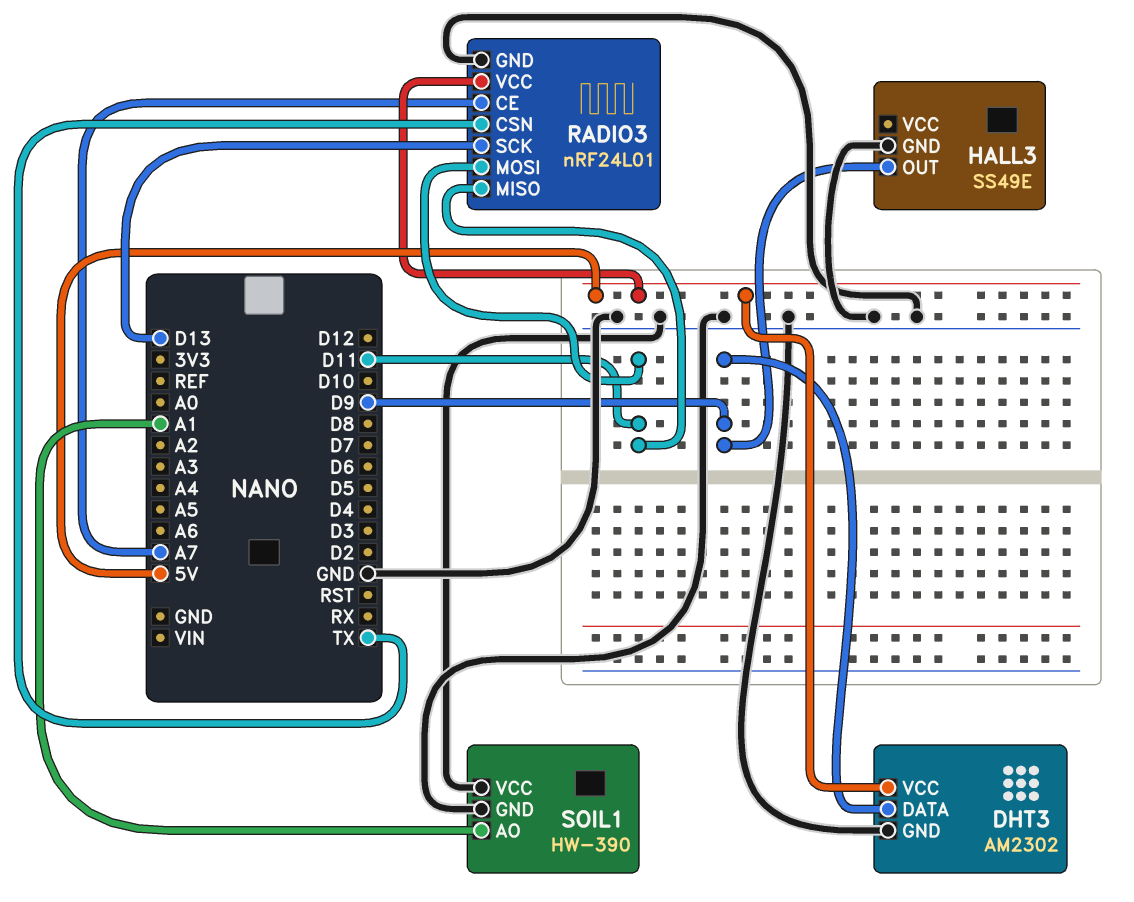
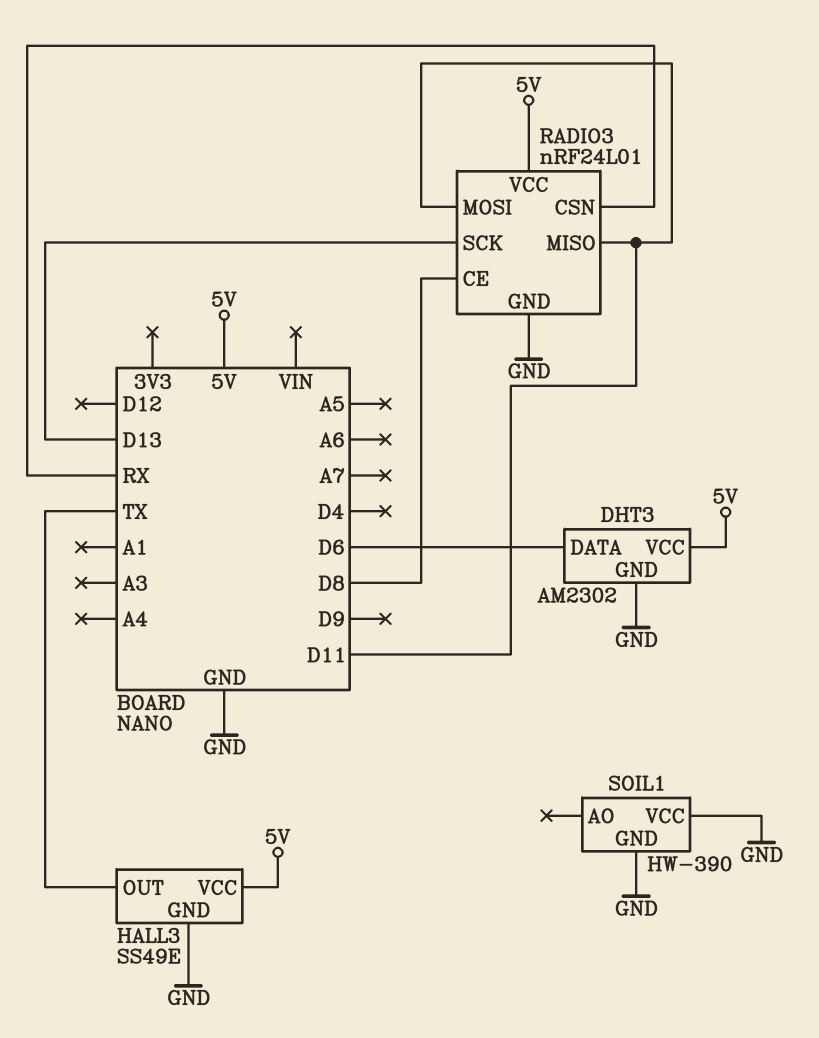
DHT3 pin DATA: D9 -> D6
HALL3 pin OUT: D9 -> TX
HALL3 pin VCC: none -> 5V
RADIO3 pin CE: A7 -> D8
RADIO3 pin CSN: TX -> RX
SOIL1 pin AO: A1 -> none

